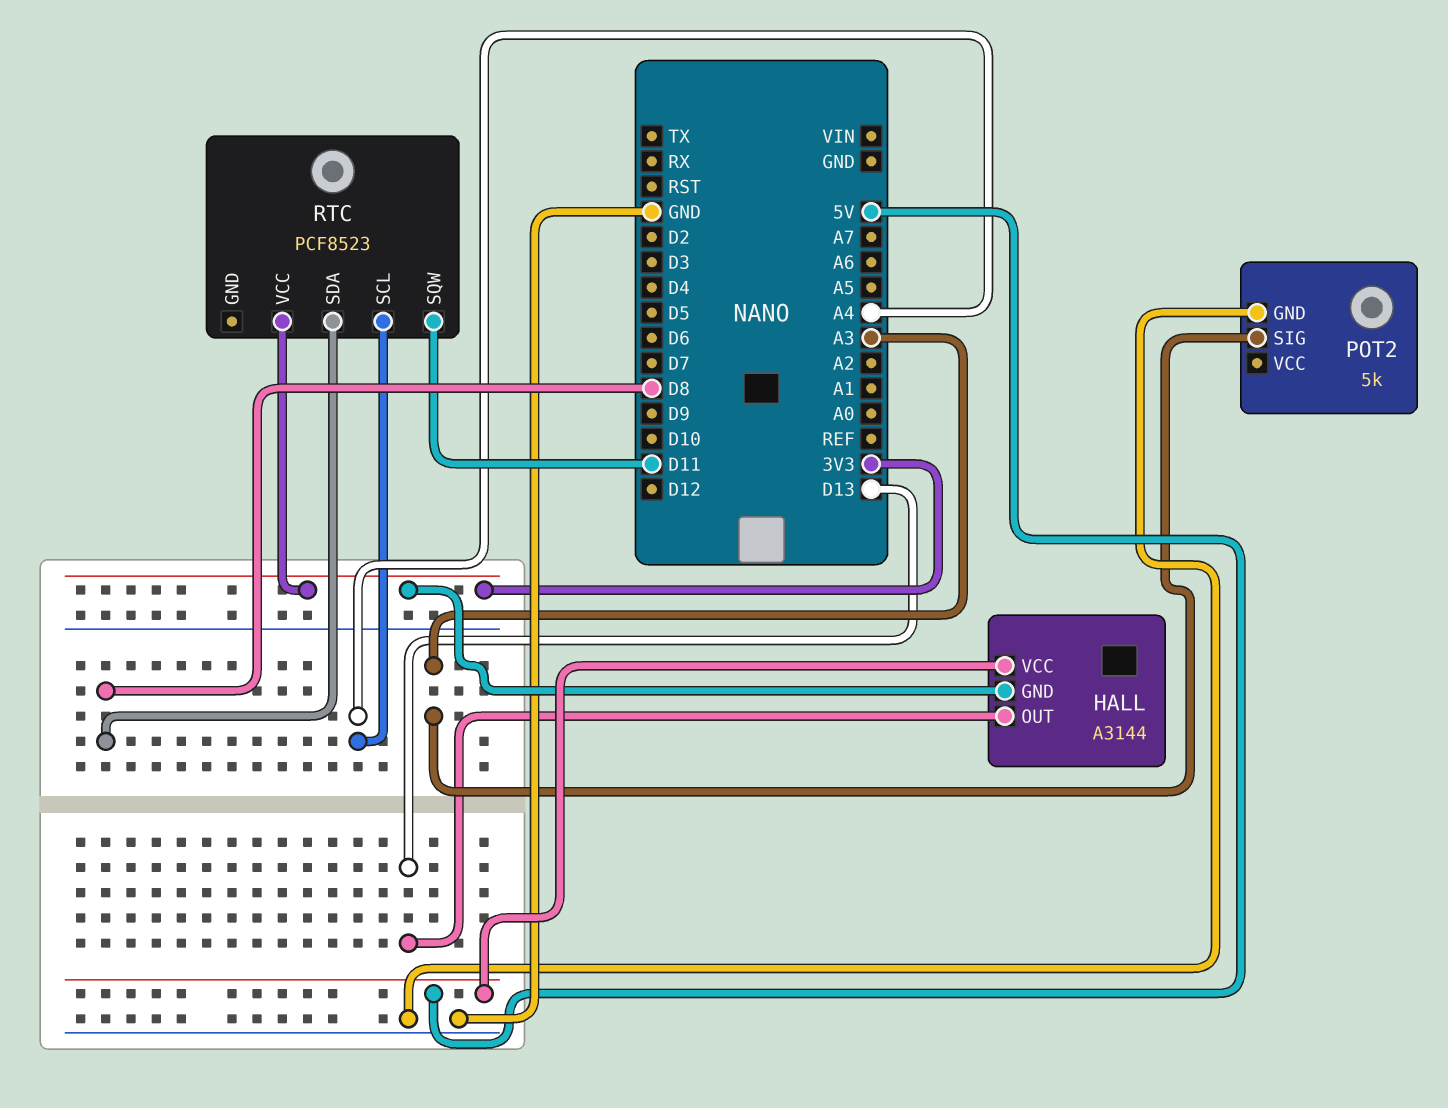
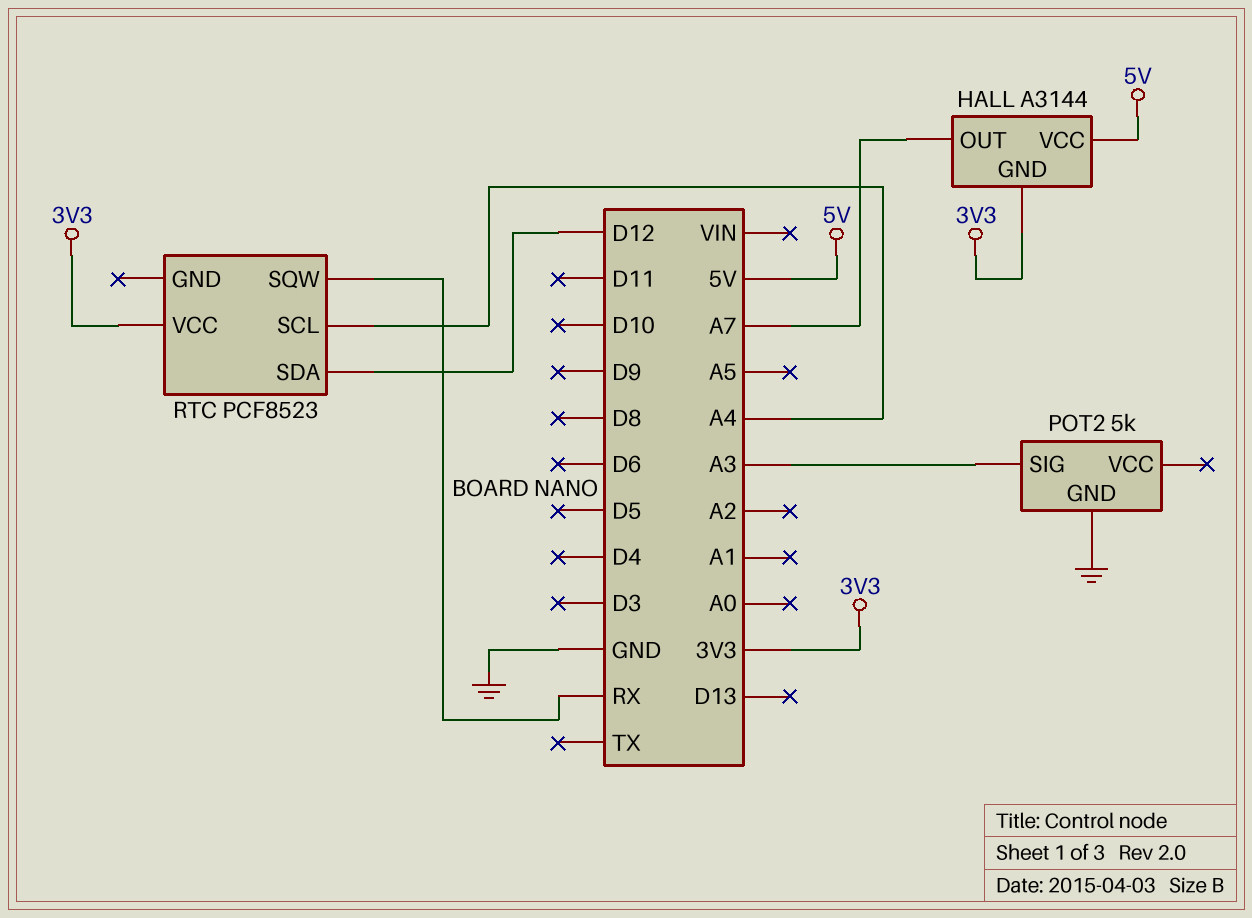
HALL pin OUT: D13 -> A7
RTC pin SDA: D8 -> D12
RTC pin SQW: D11 -> RX

